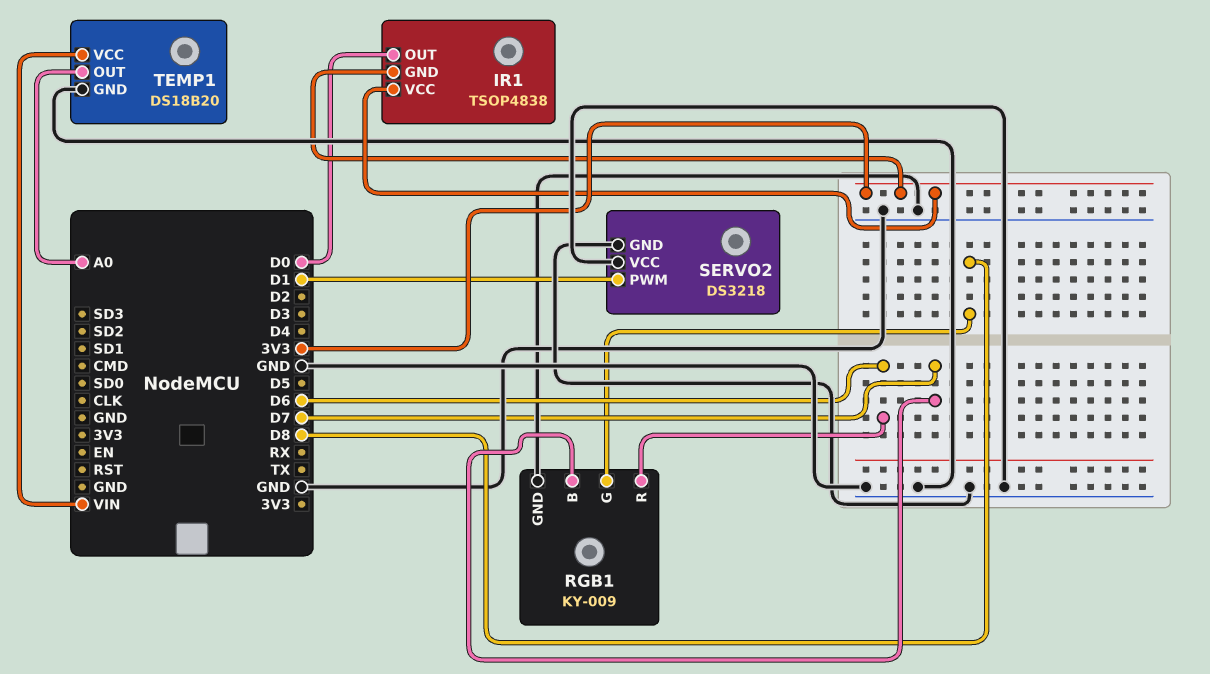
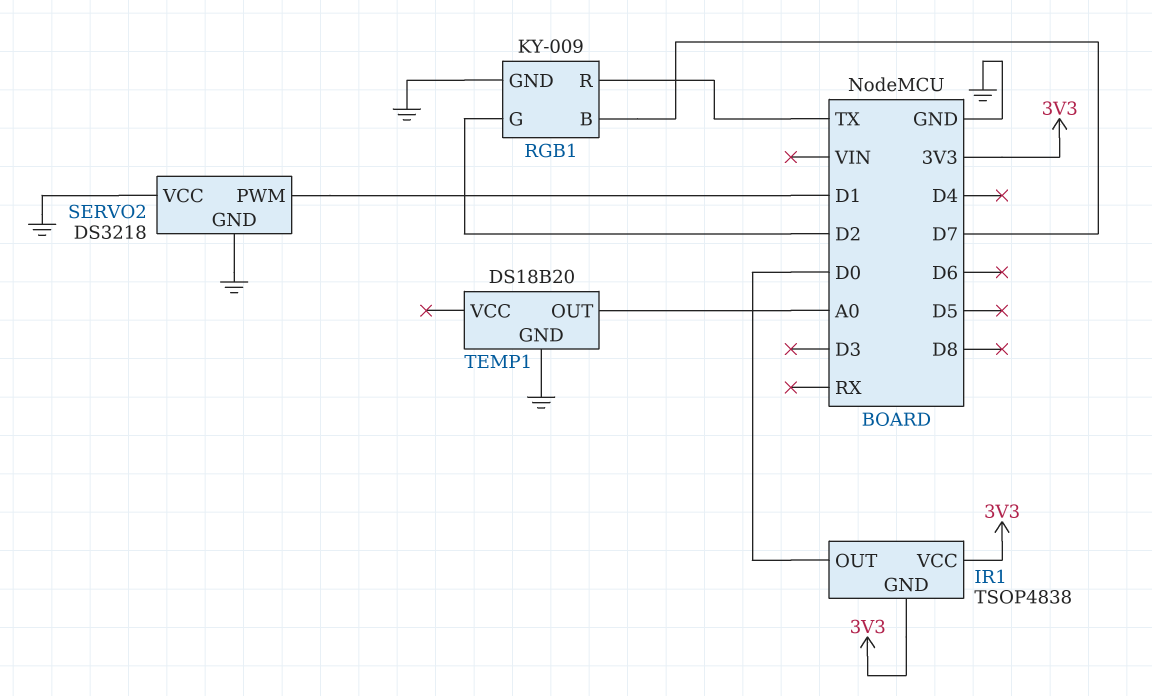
RGB1 pin G: D8 -> D2
RGB1 pin R: D6 -> TX
TEMP1 pin VCC: VIN -> none

